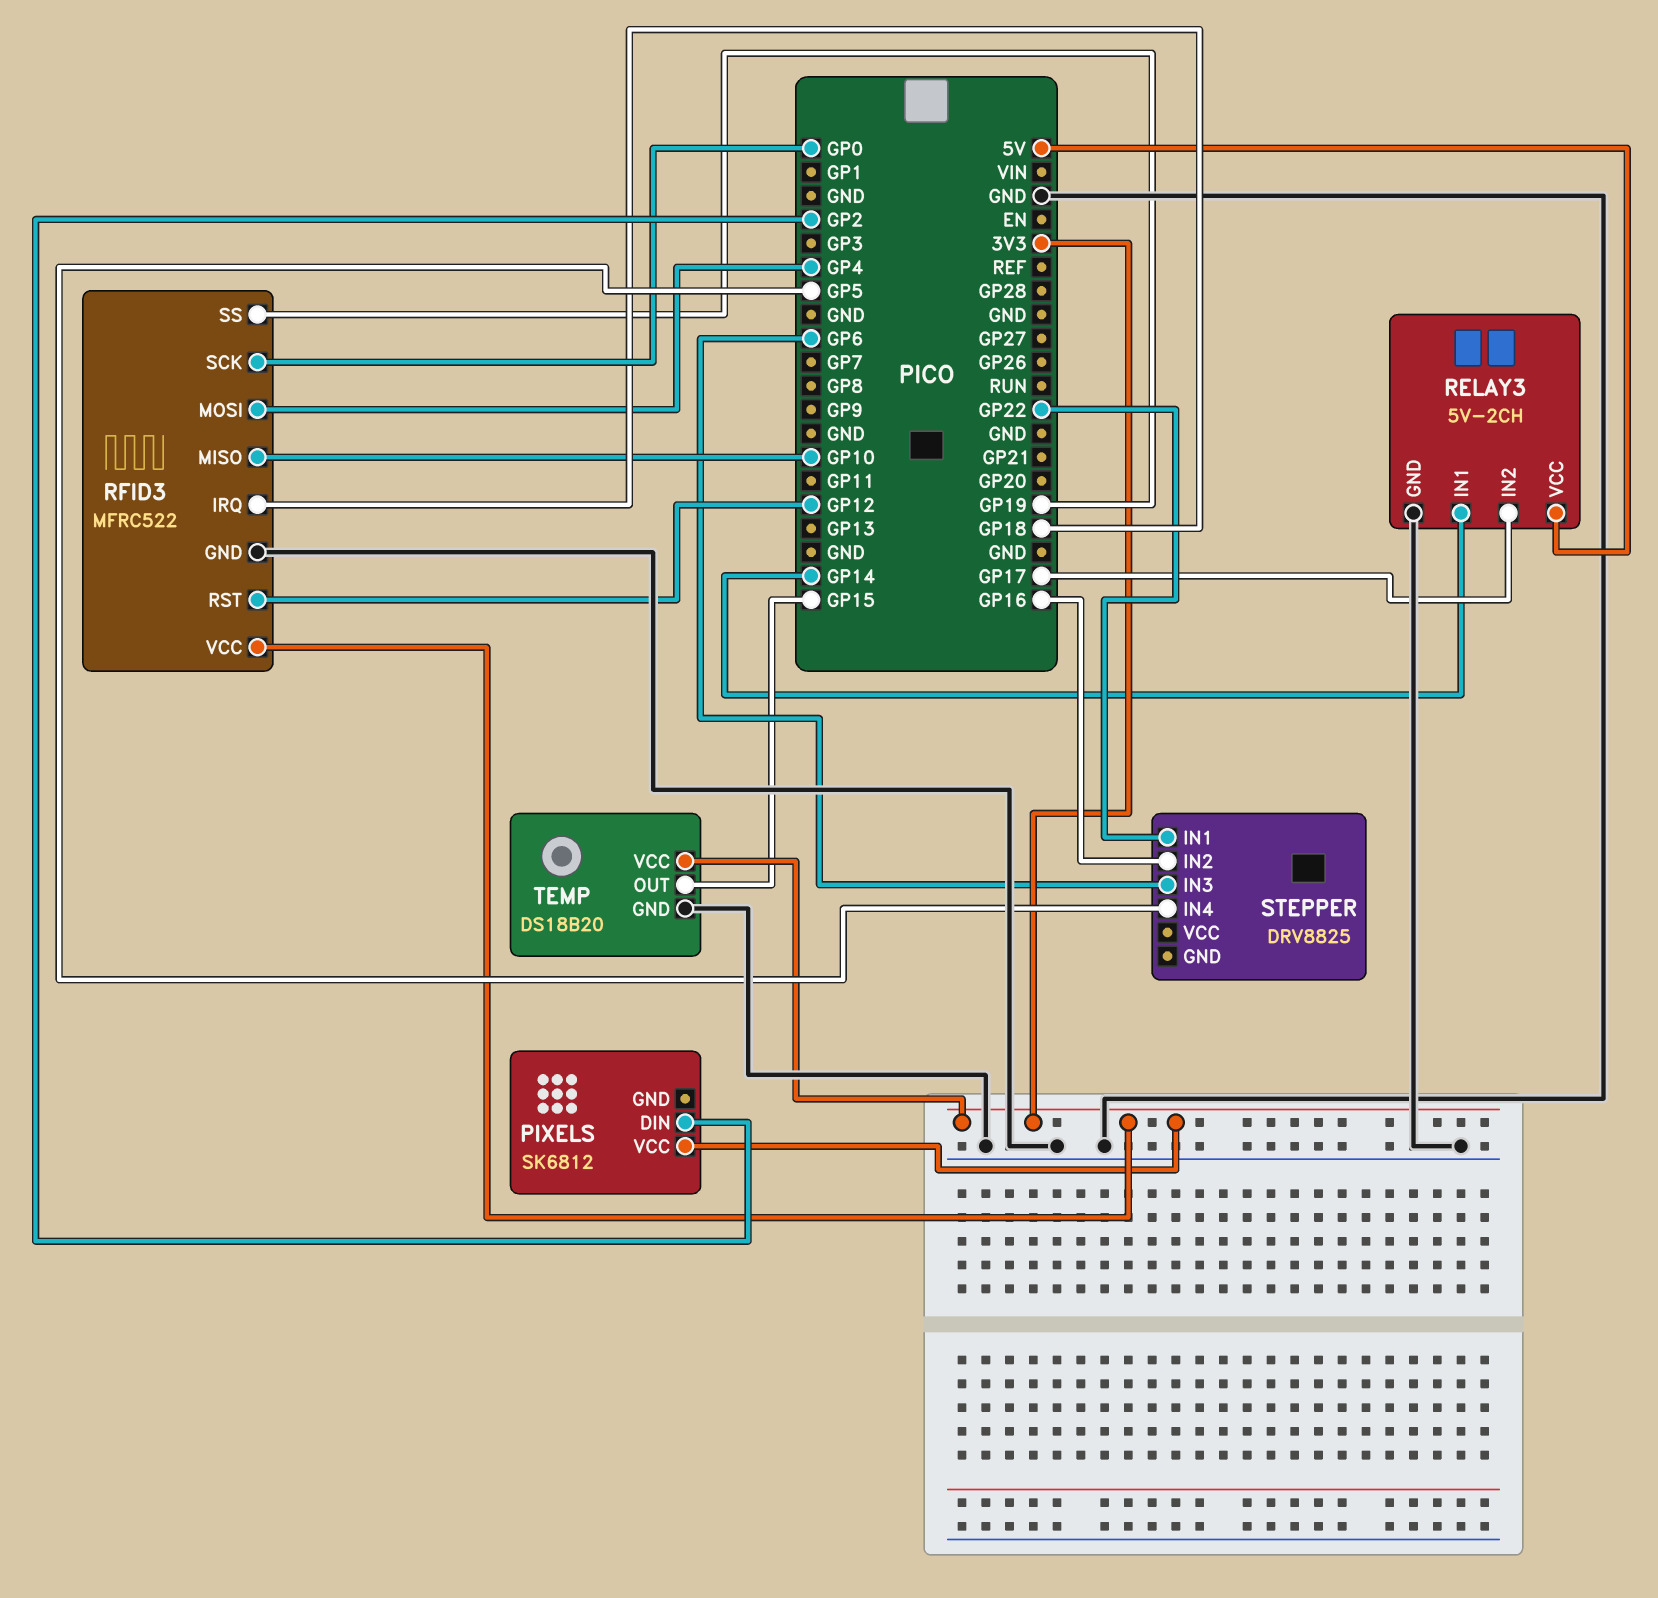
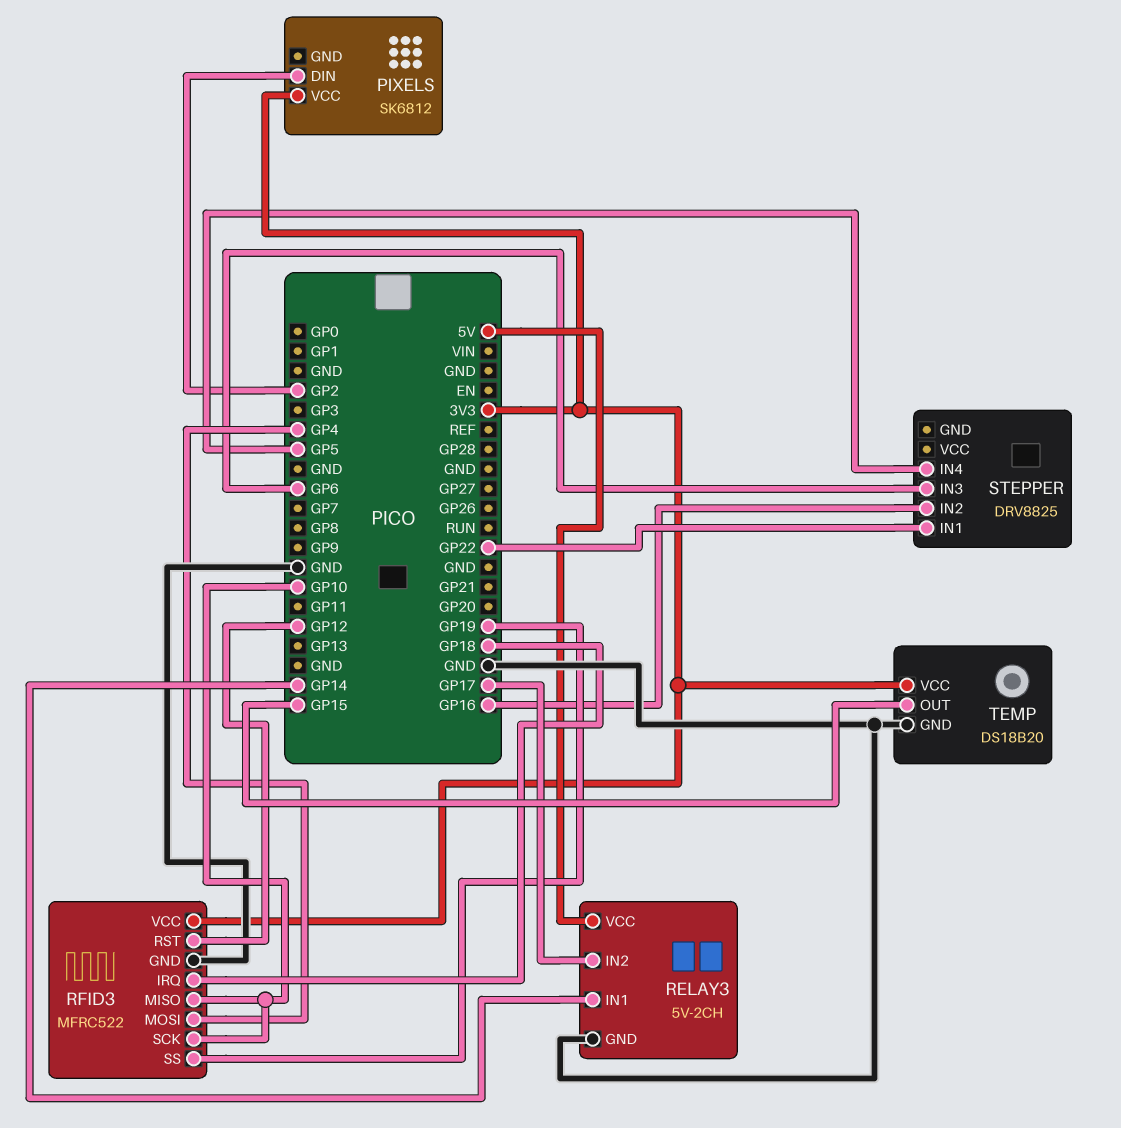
RFID3 pin SCK: GP0 -> GP10

